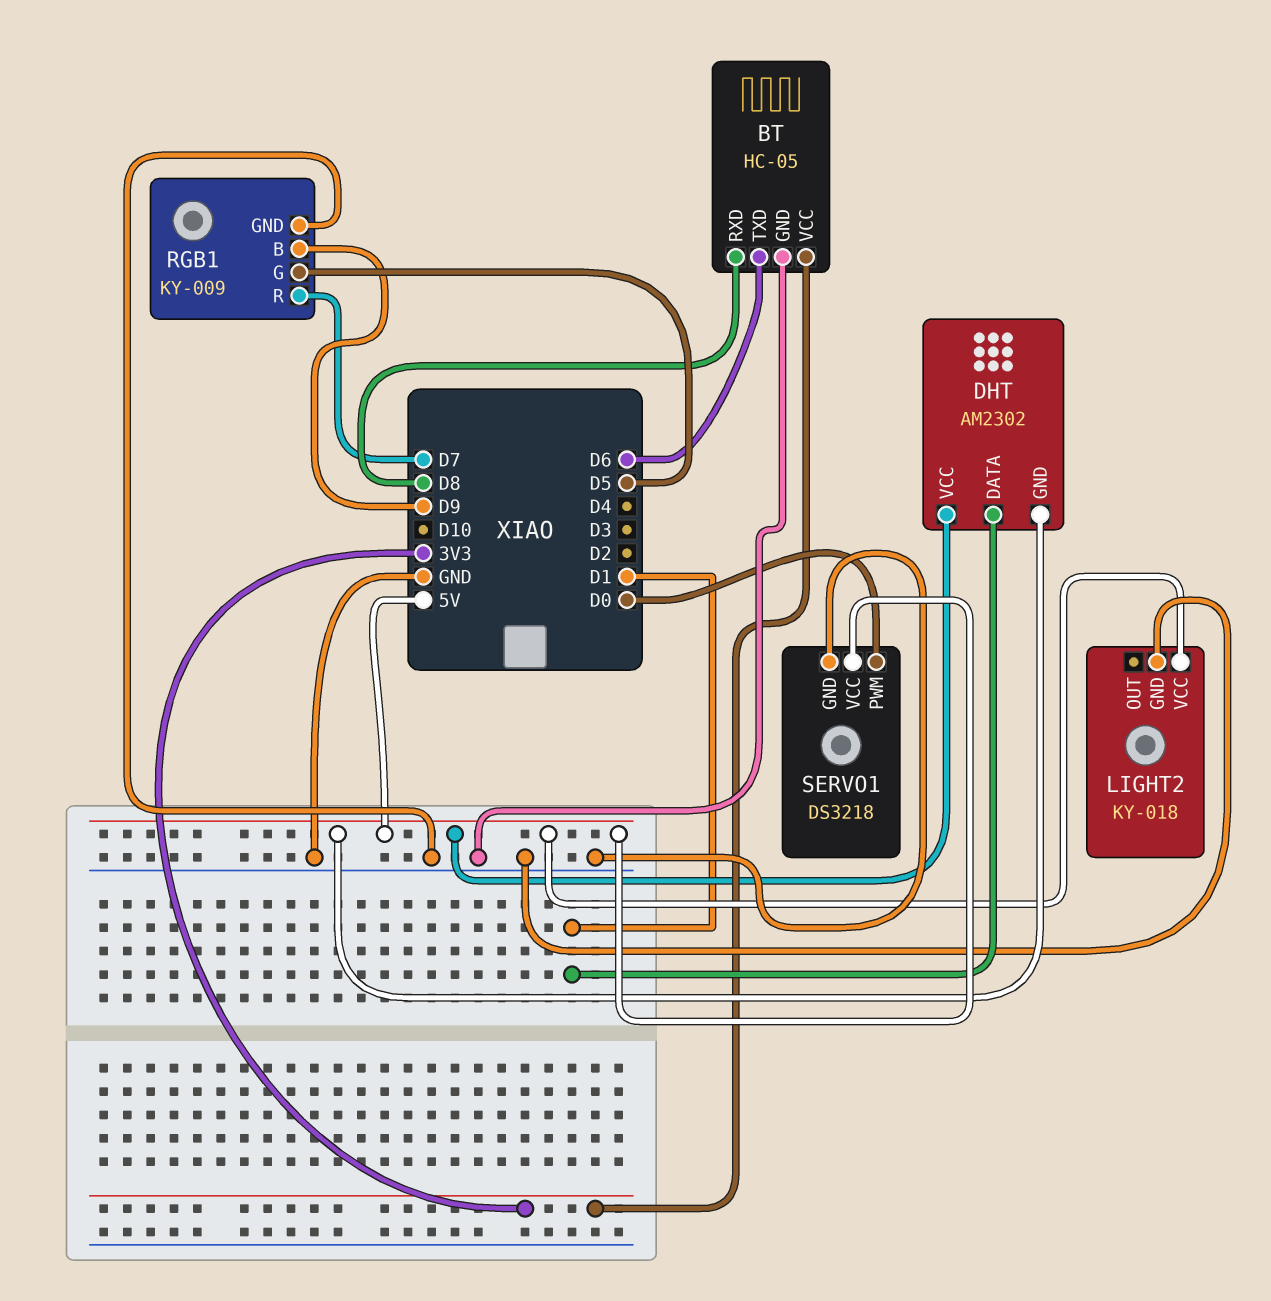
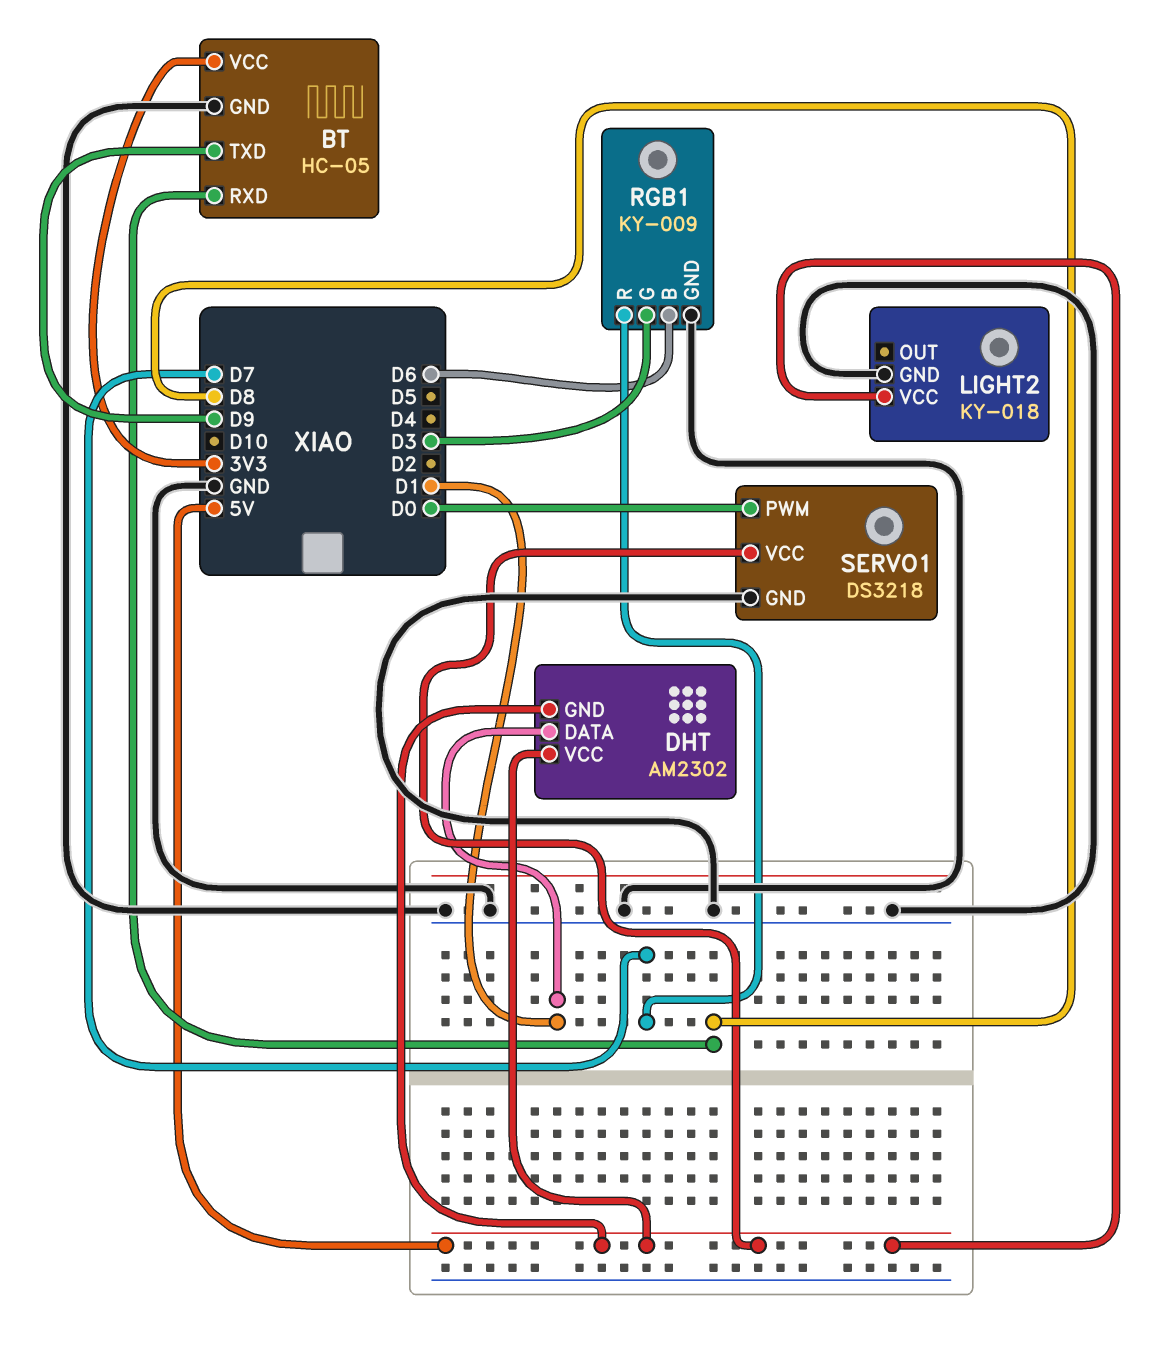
BT pin TXD: D6 -> D9
RGB1 pin B: D9 -> D6
RGB1 pin G: D5 -> D3

